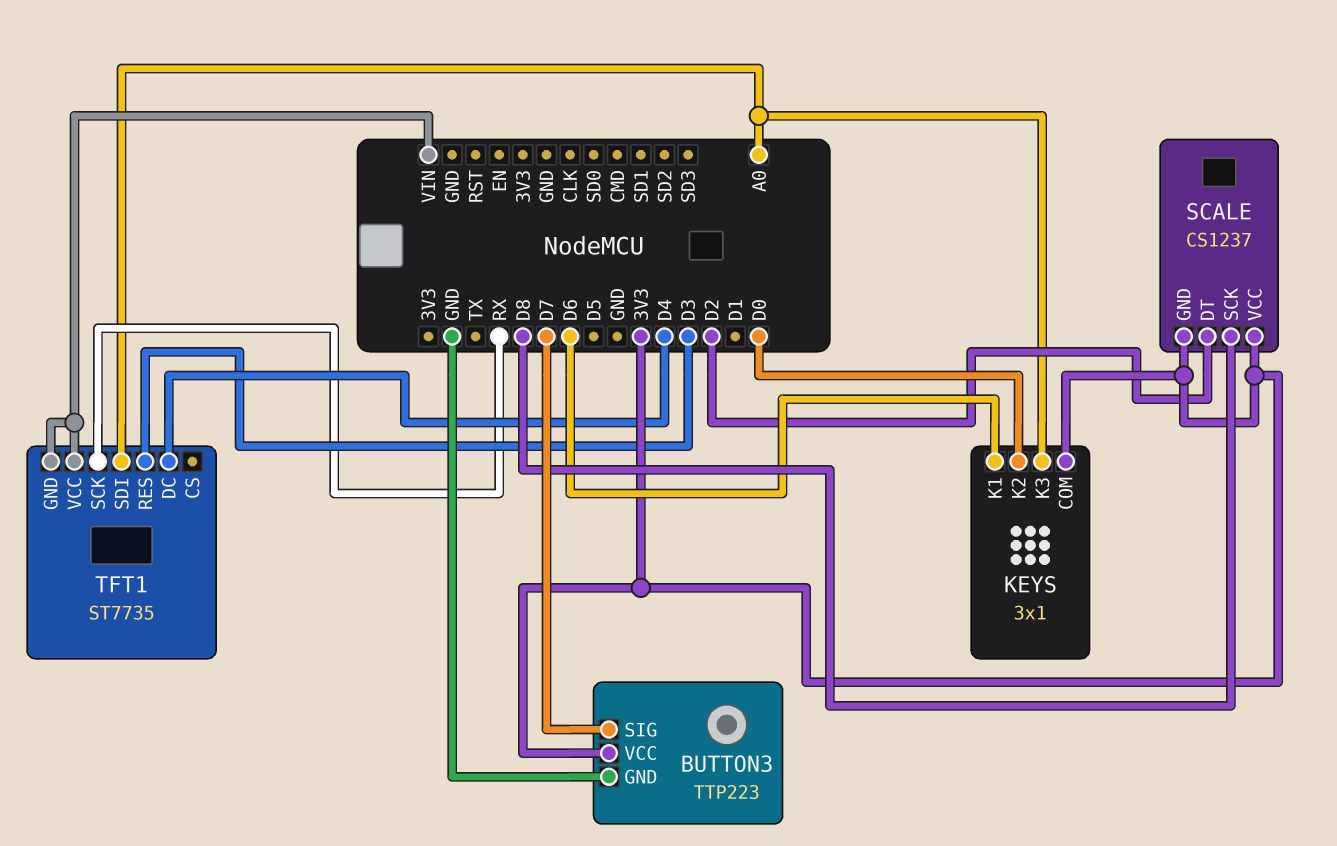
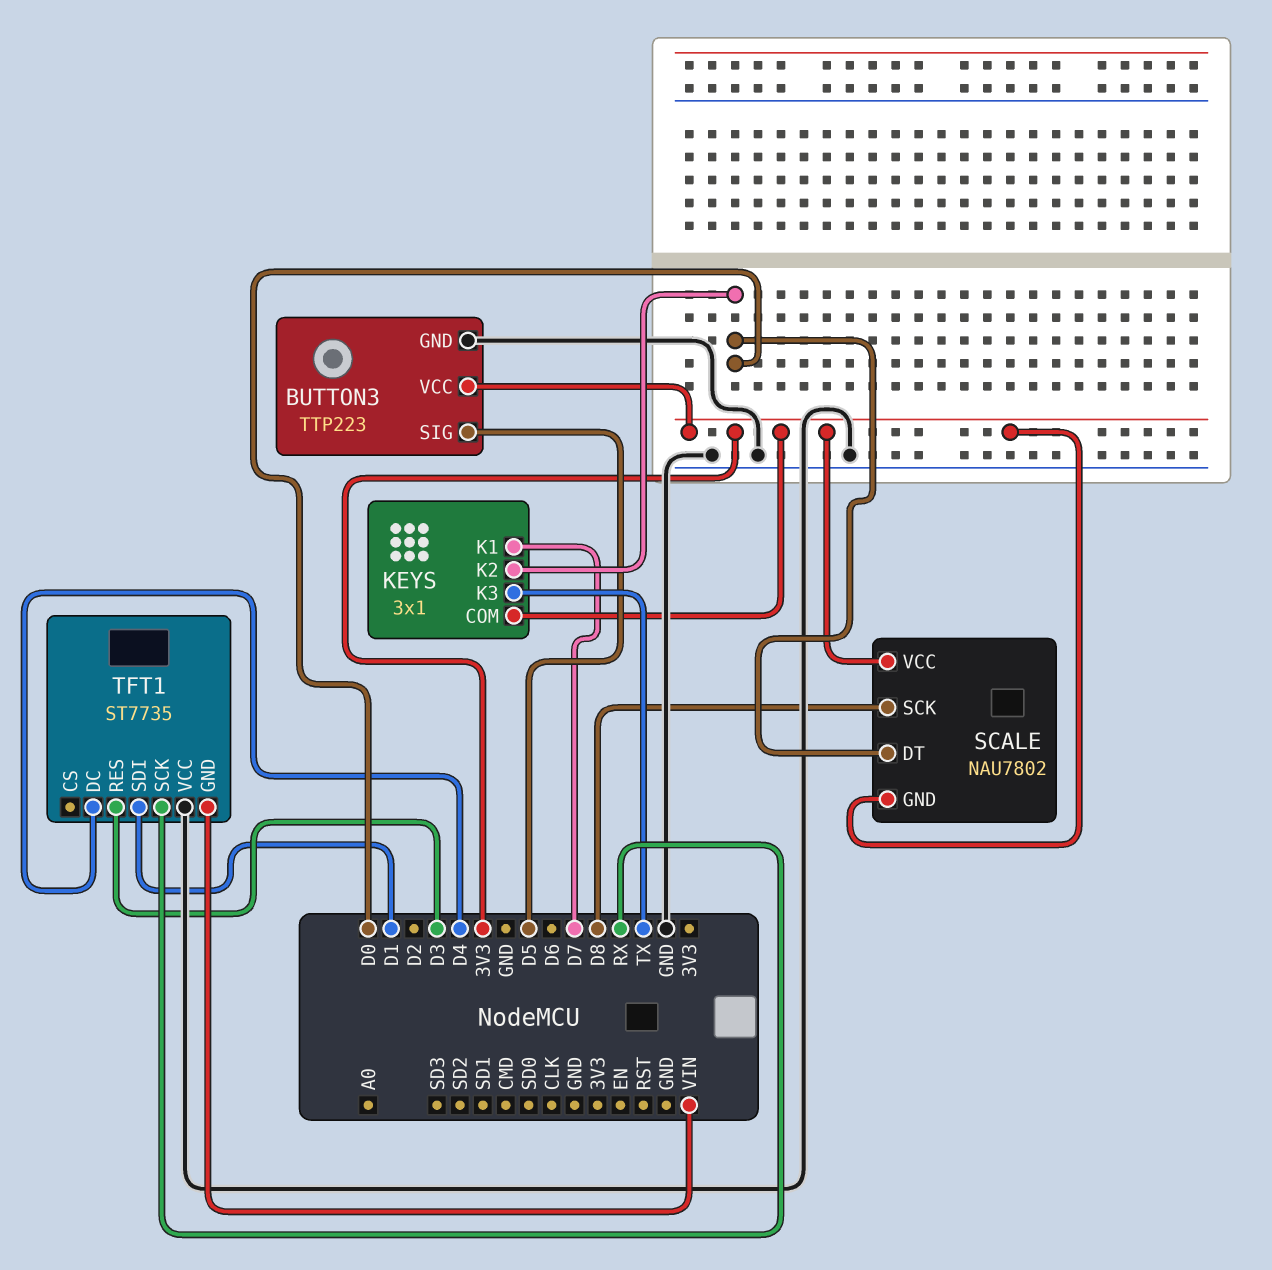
BUTTON3 pin SIG: D7 -> D5
KEYS pin K1: D6 -> D7
KEYS pin K3: A0 -> TX
SCALE: CS1237 -> NAU7802
SCALE pin DT: D2 -> D0
TFT1 pin SDI: A0 -> D1
TFT1 pin VCC: VIN -> GND

